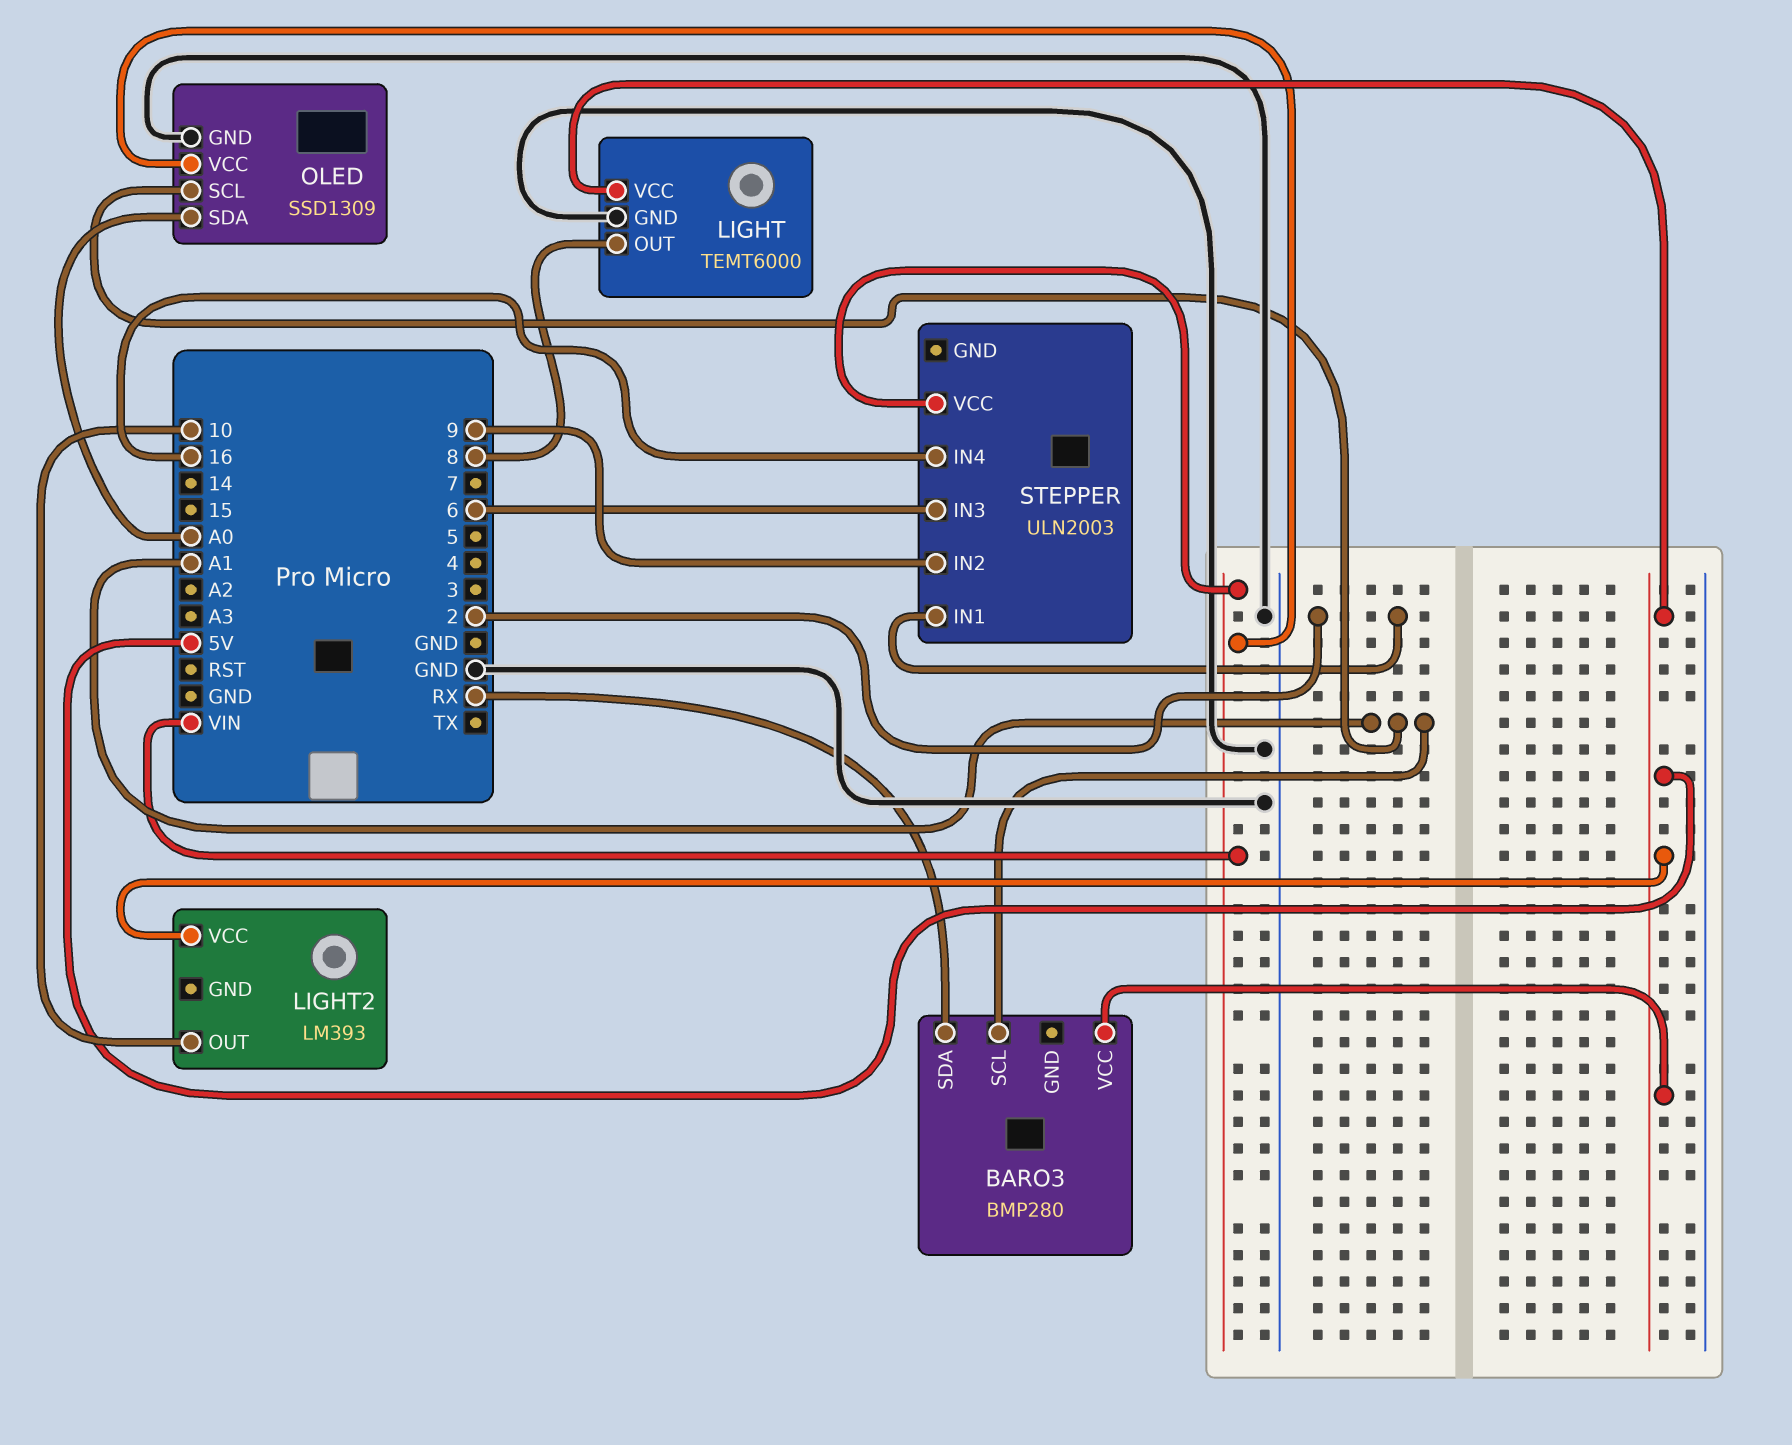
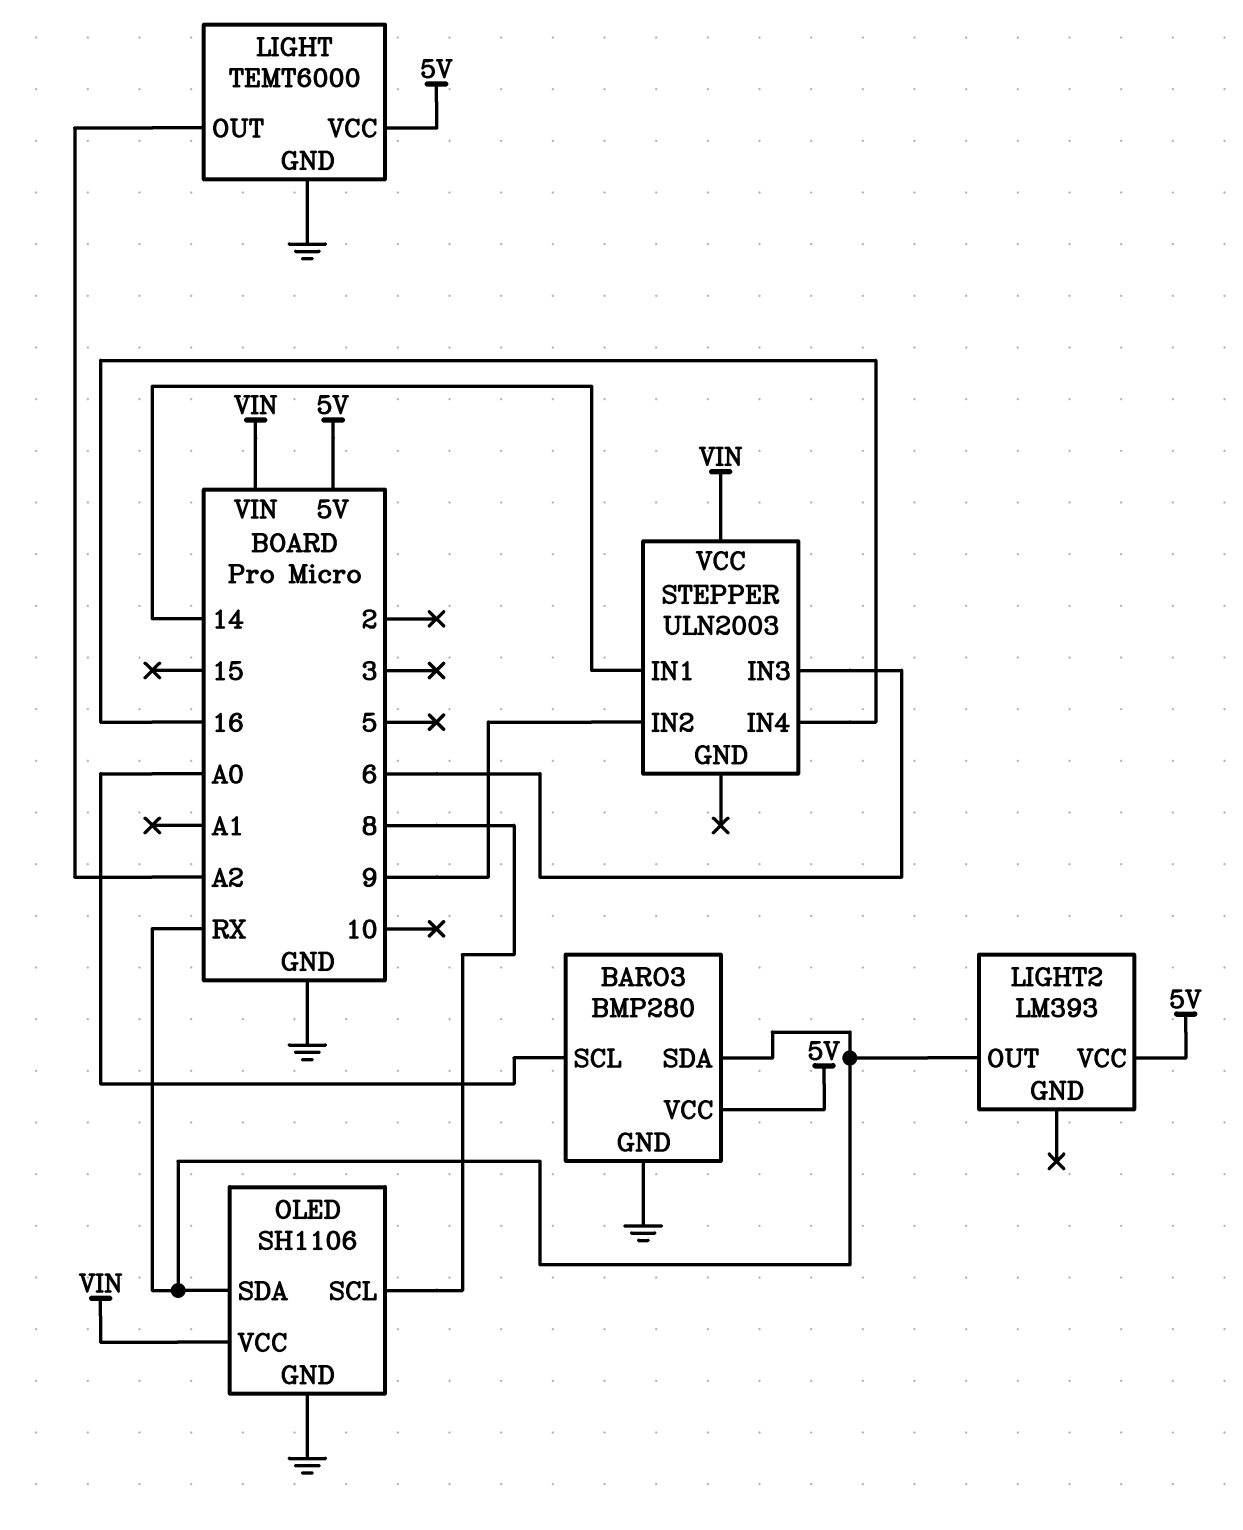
BARO3 pin GND: none -> GND
BARO3 pin SCL: A1 -> A0
LIGHT pin OUT: 8 -> A2
LIGHT2 pin OUT: 10 -> RX
OLED: SSD1309 -> SH1106
OLED pin SCL: A1 -> 8
OLED pin SDA: A0 -> RX
STEPPER pin IN1: 2 -> 14

